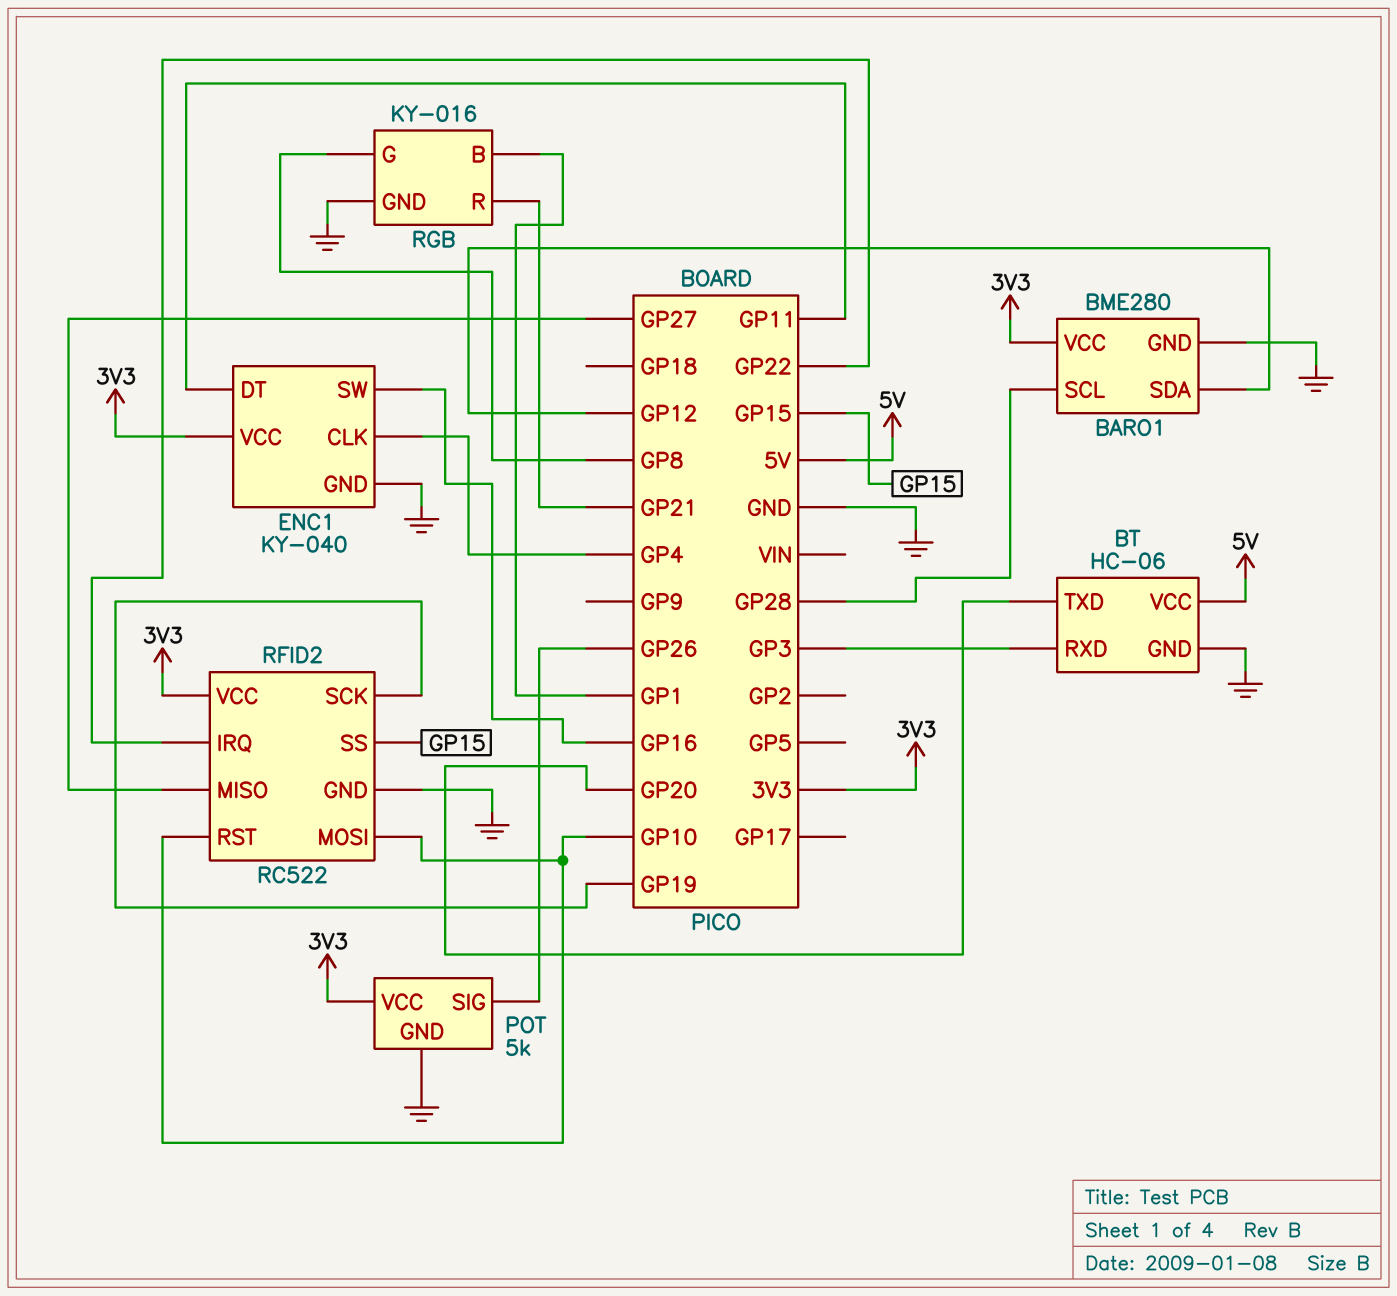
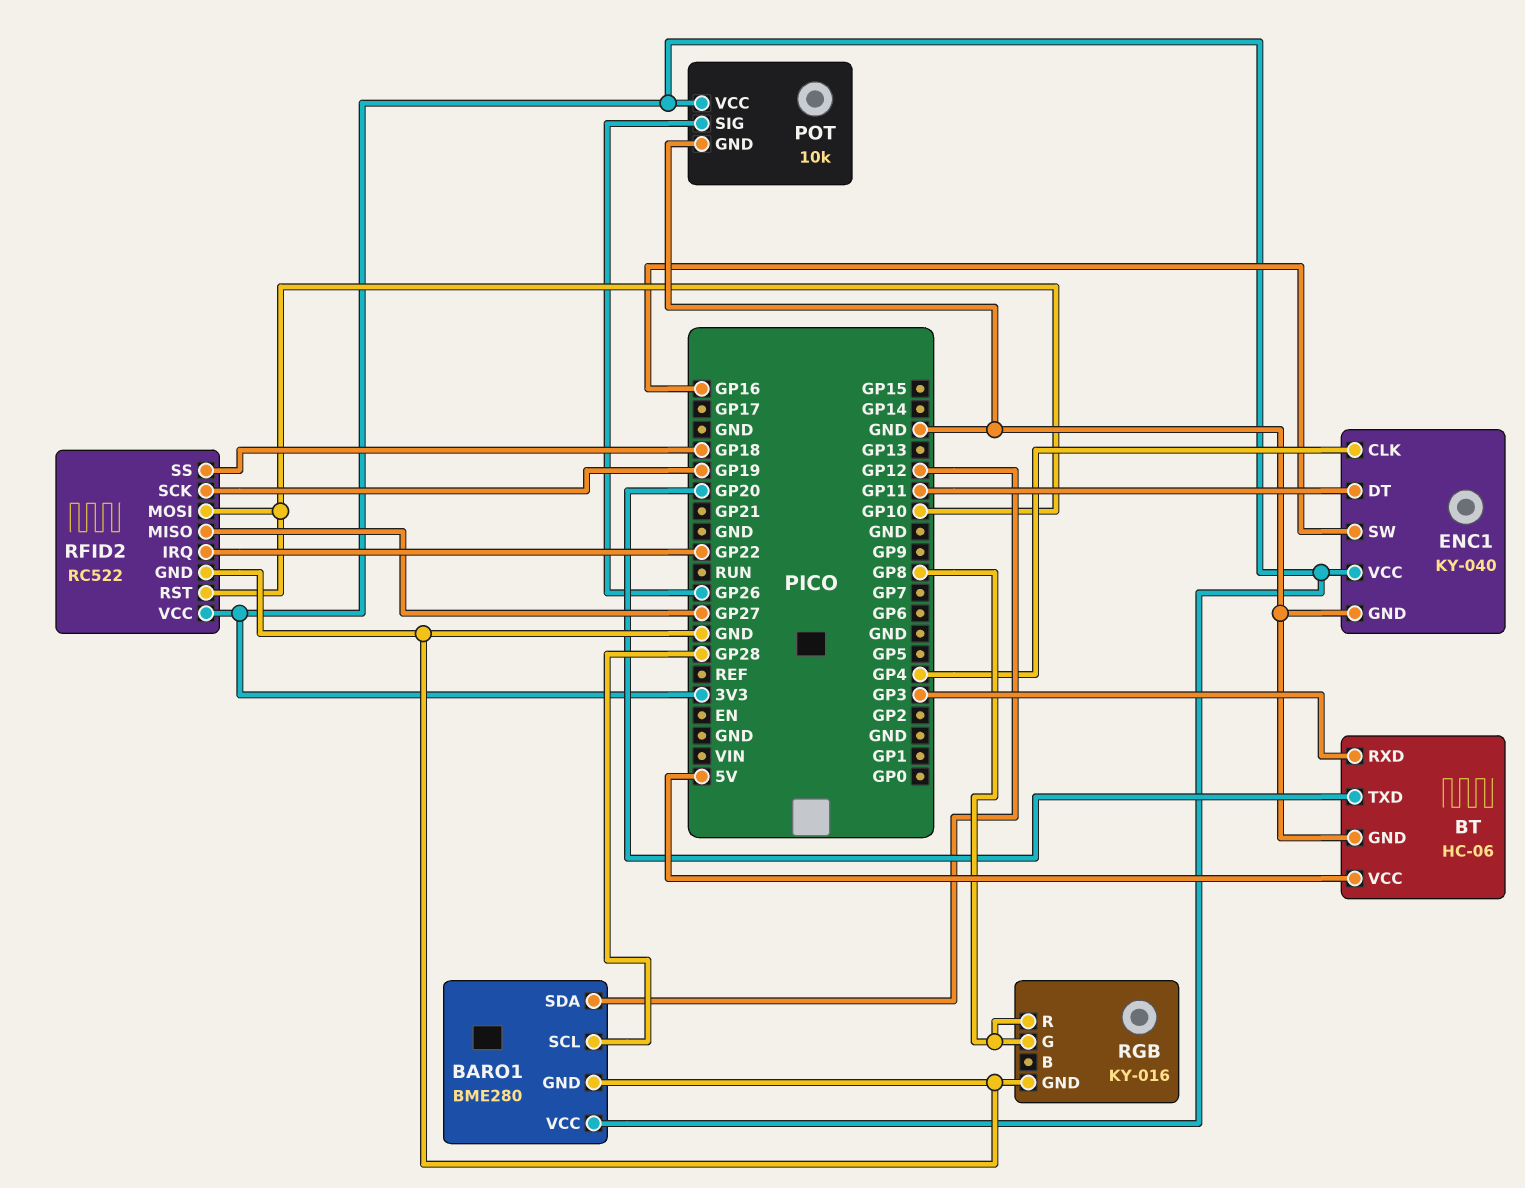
POT: 5k -> 10k
RFID2 pin SS: GP15 -> GP18
RGB pin B: GP1 -> none
RGB pin R: GP21 -> GP8

